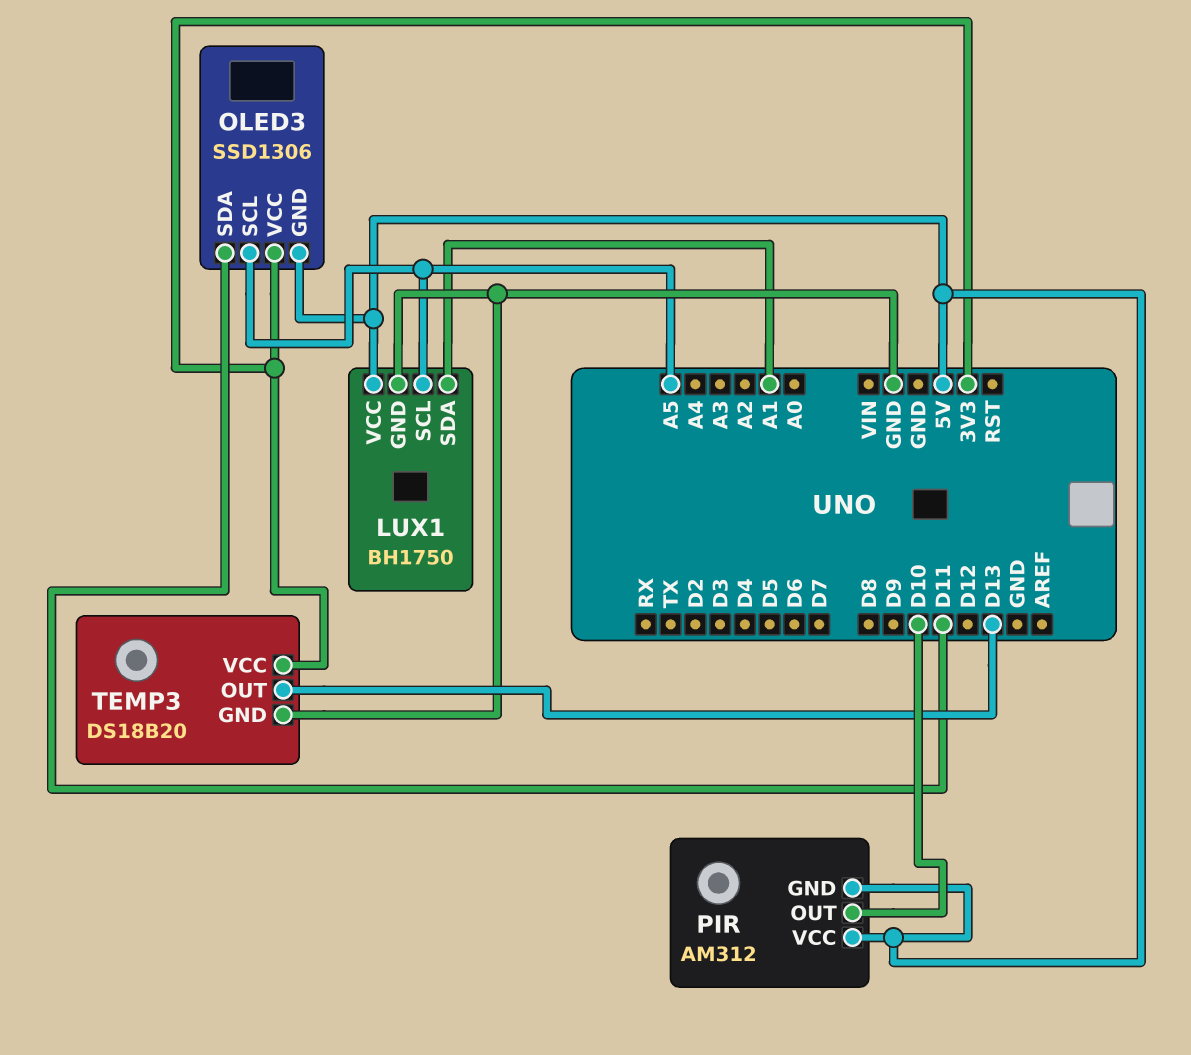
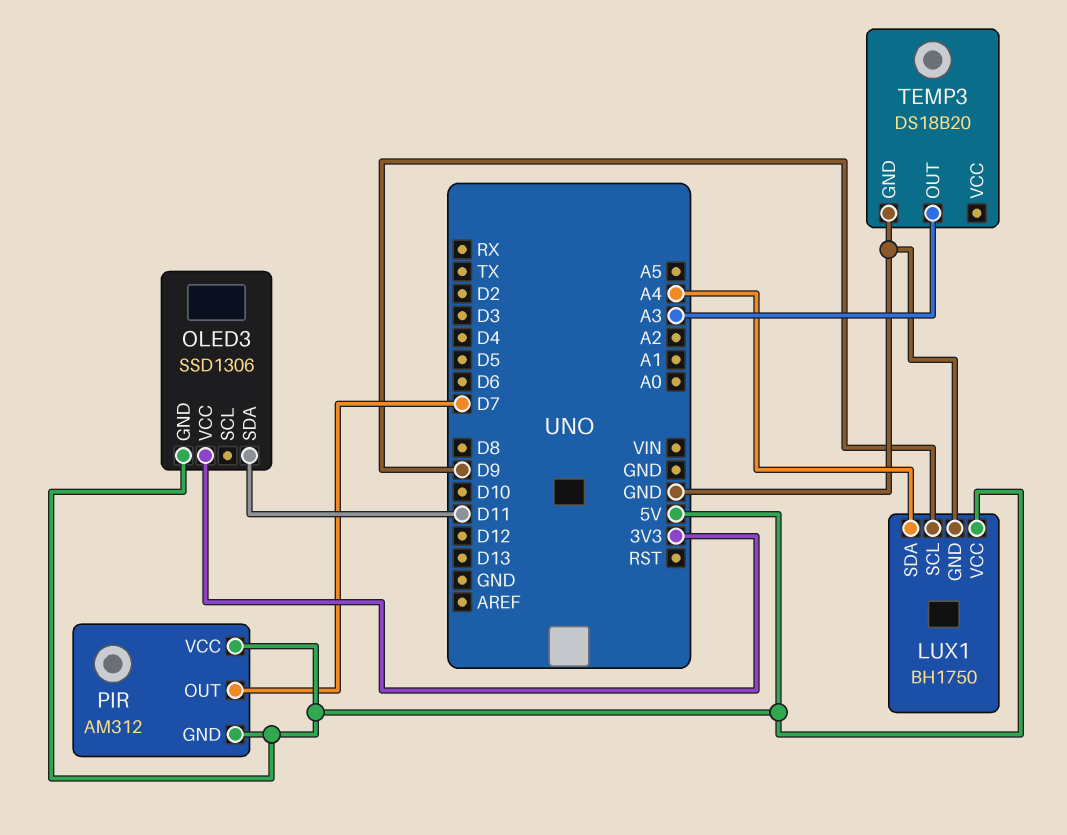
LUX1 pin SCL: A5 -> D9
LUX1 pin SDA: A1 -> A4
OLED3 pin SCL: A5 -> none
PIR pin OUT: D10 -> D7
TEMP3 pin OUT: D13 -> A3
TEMP3 pin VCC: 3V3 -> none

